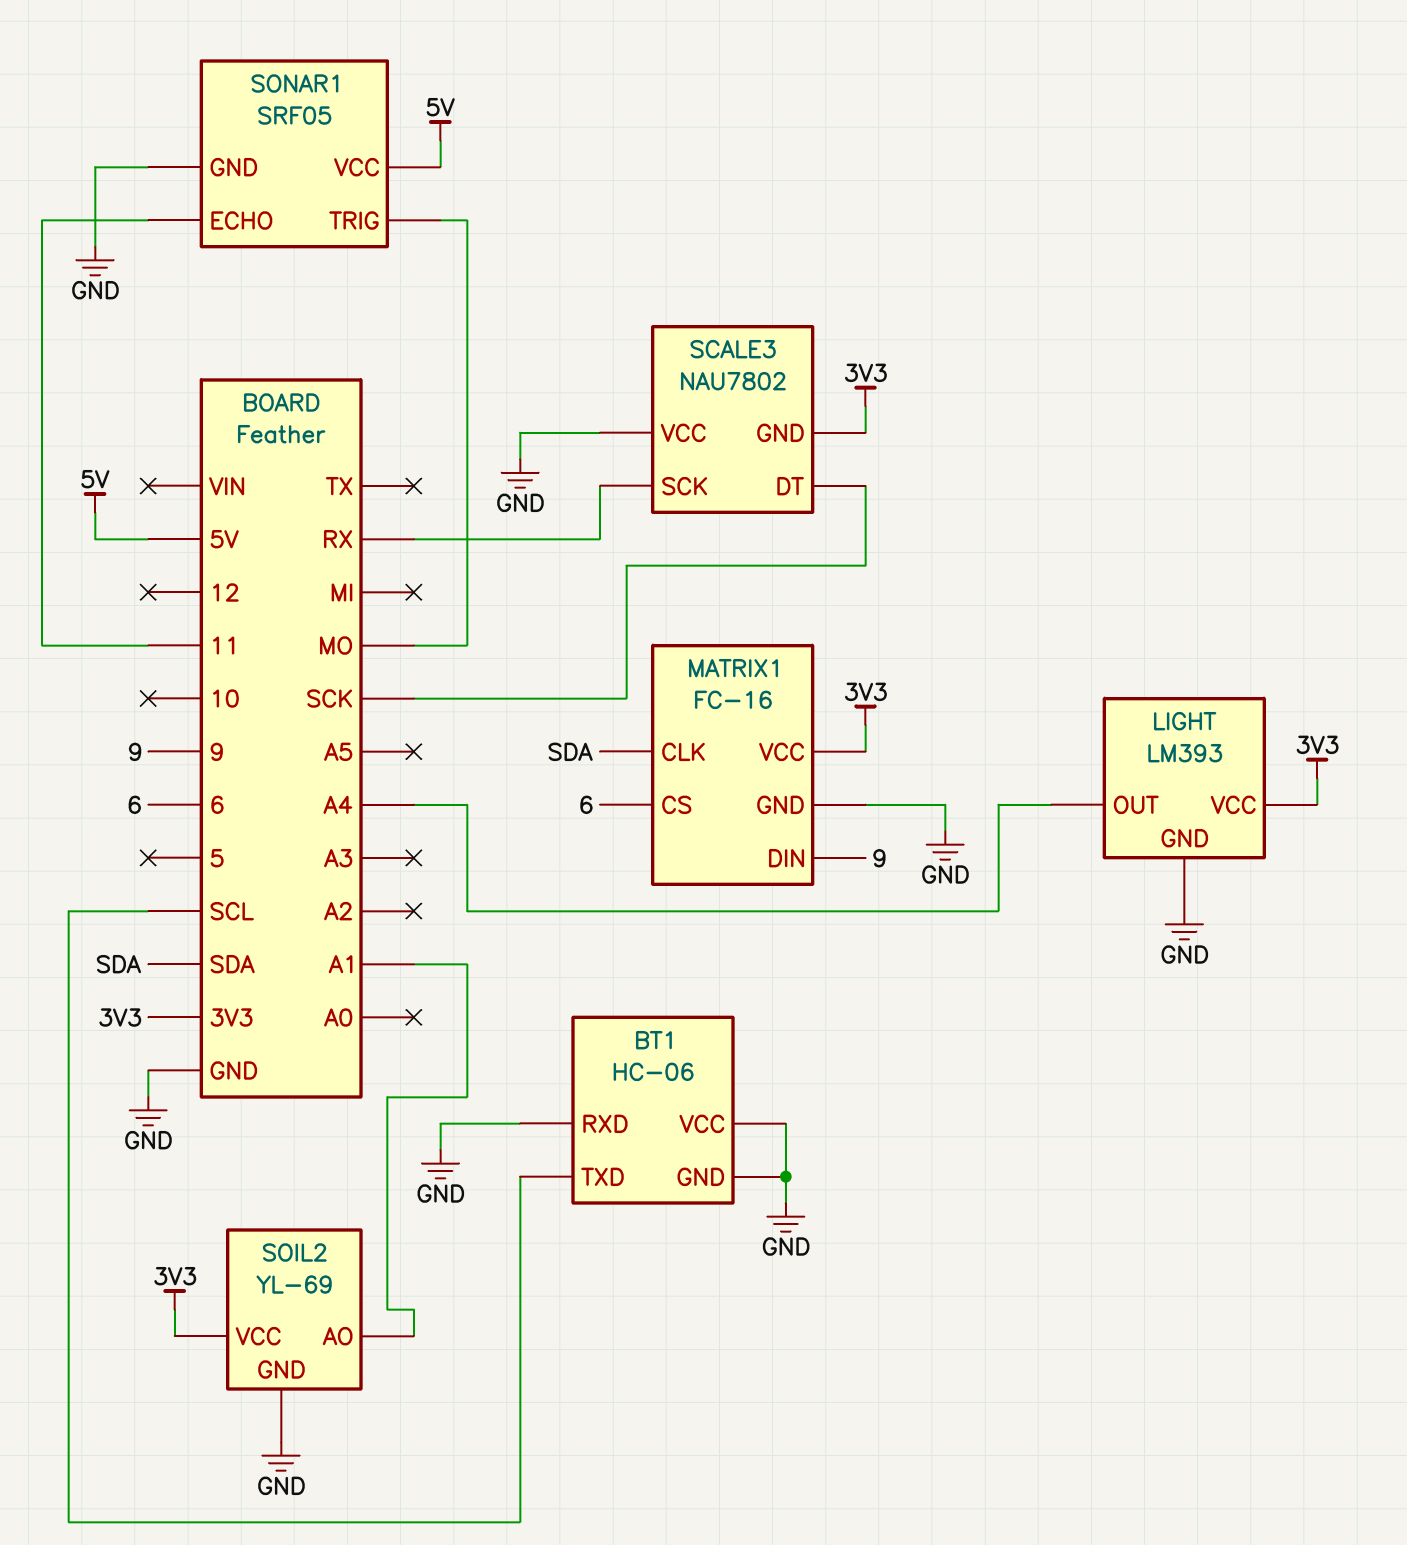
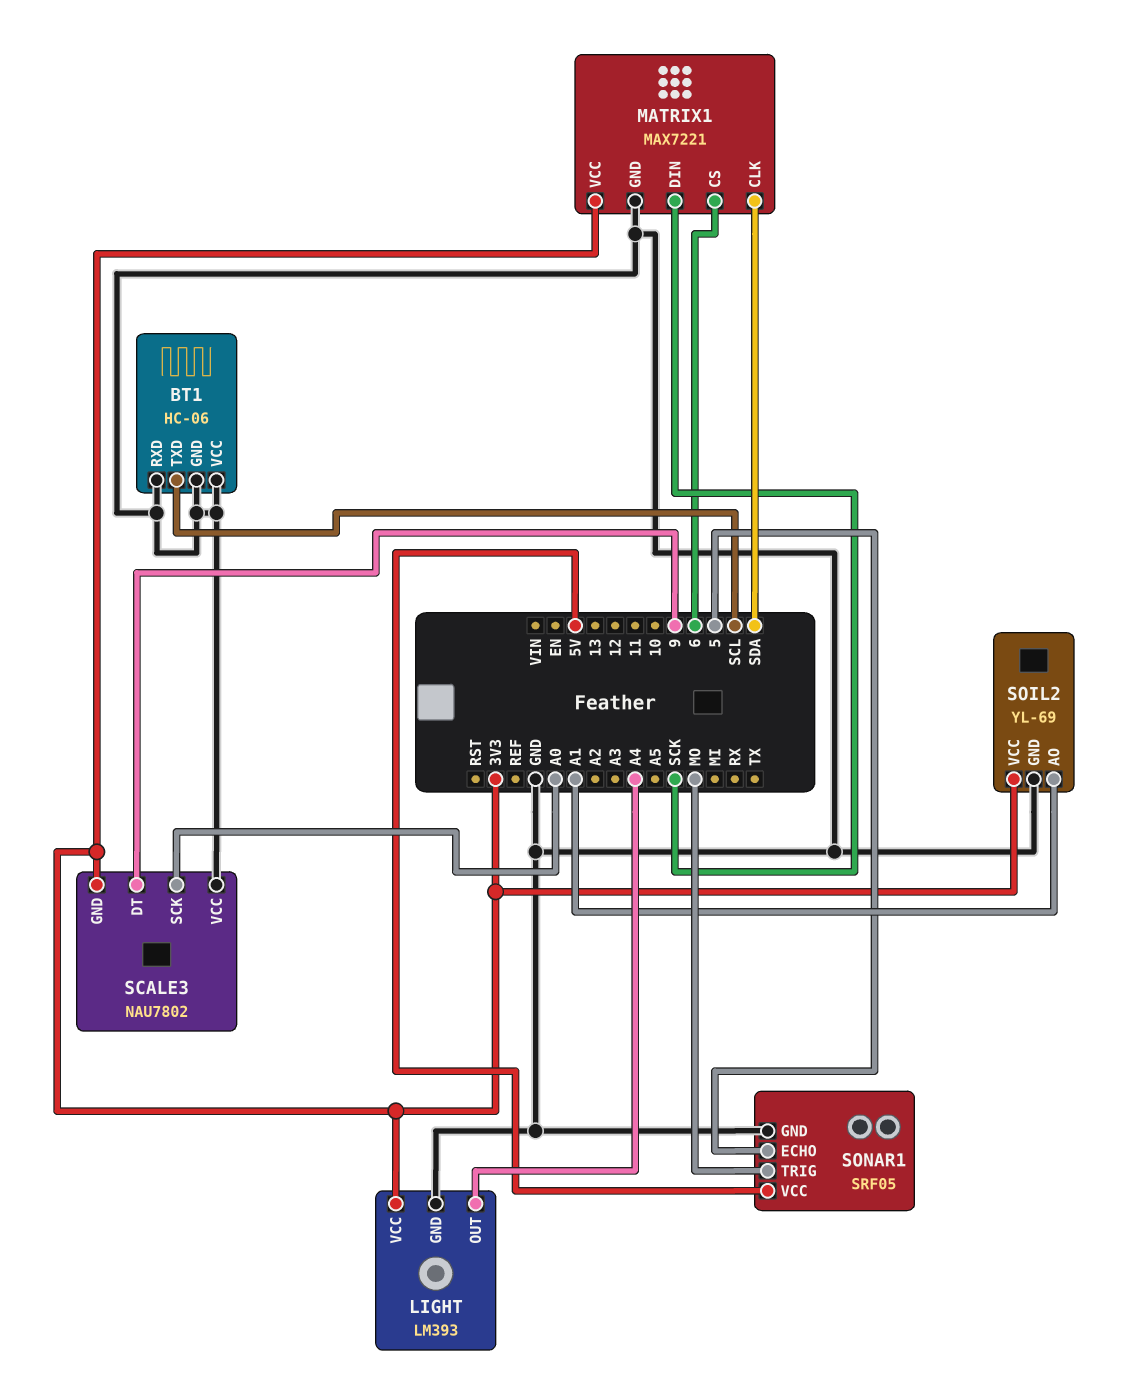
MATRIX1: FC-16 -> MAX7221
MATRIX1 pin DIN: 9 -> SCK
SCALE3 pin DT: SCK -> 9
SCALE3 pin SCK: RX -> A0
SONAR1 pin ECHO: 11 -> 5

